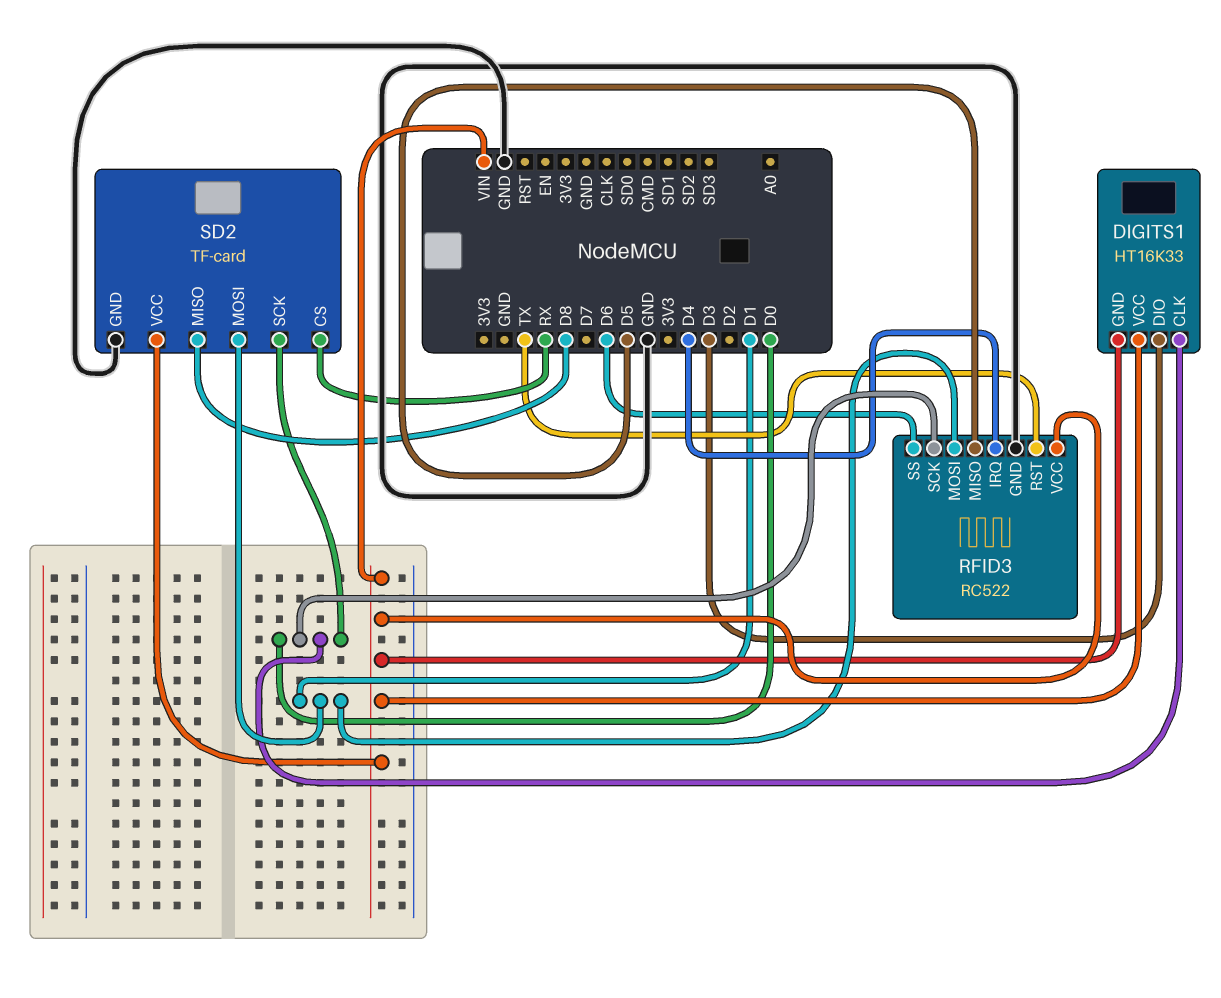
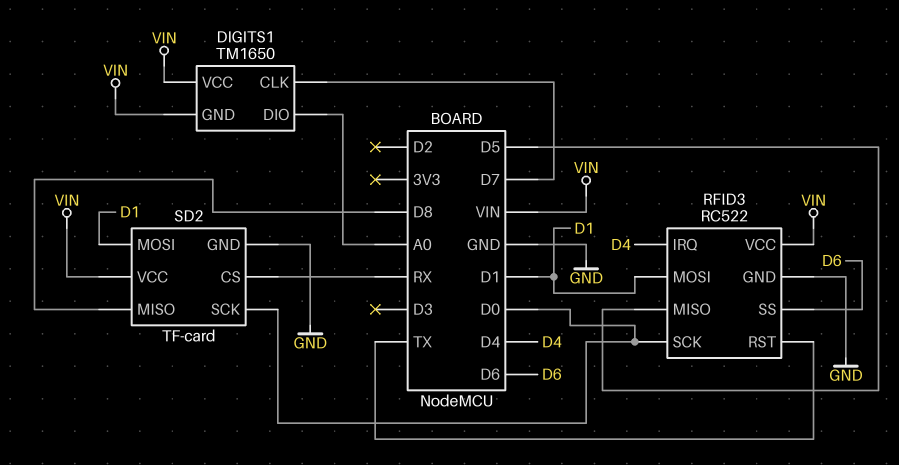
DIGITS1: HT16K33 -> TM1650
DIGITS1 pin CLK: D0 -> D7
DIGITS1 pin DIO: D3 -> A0

